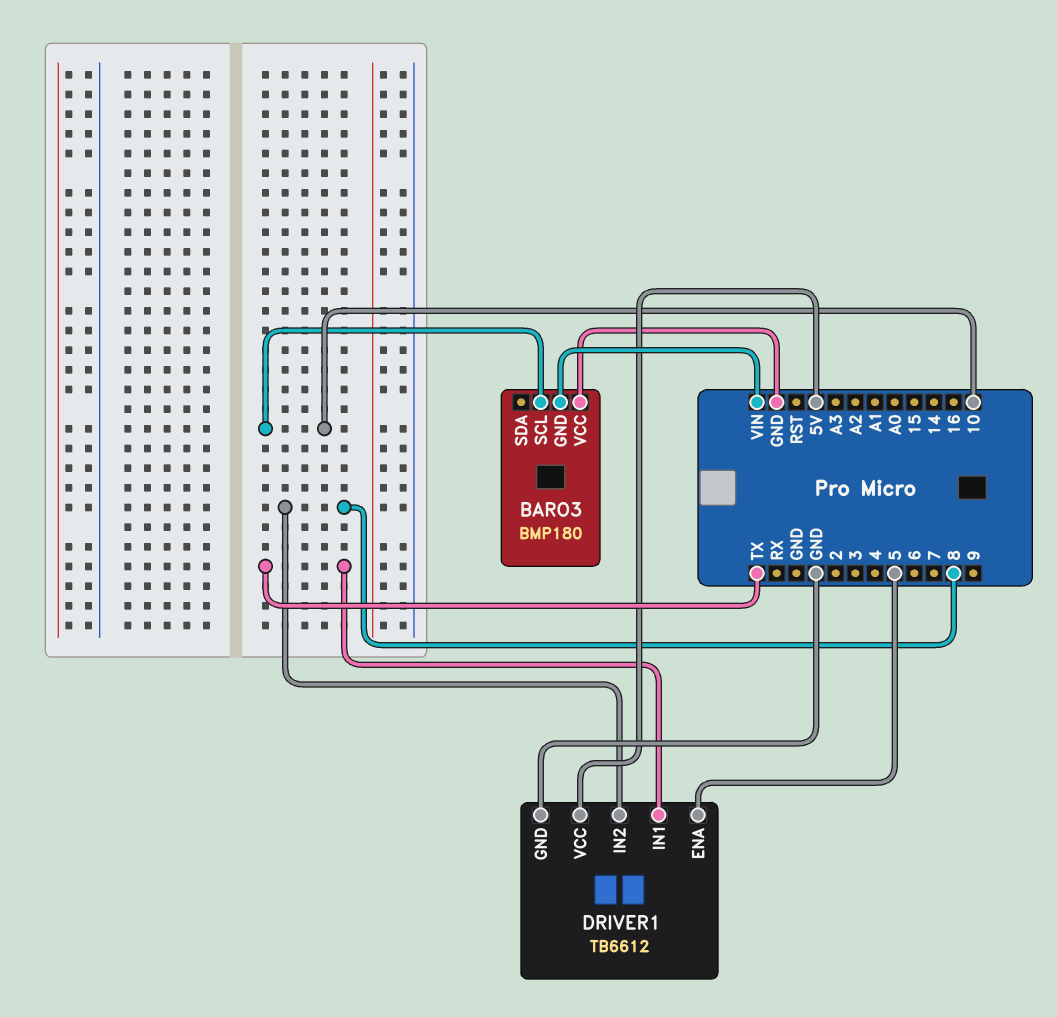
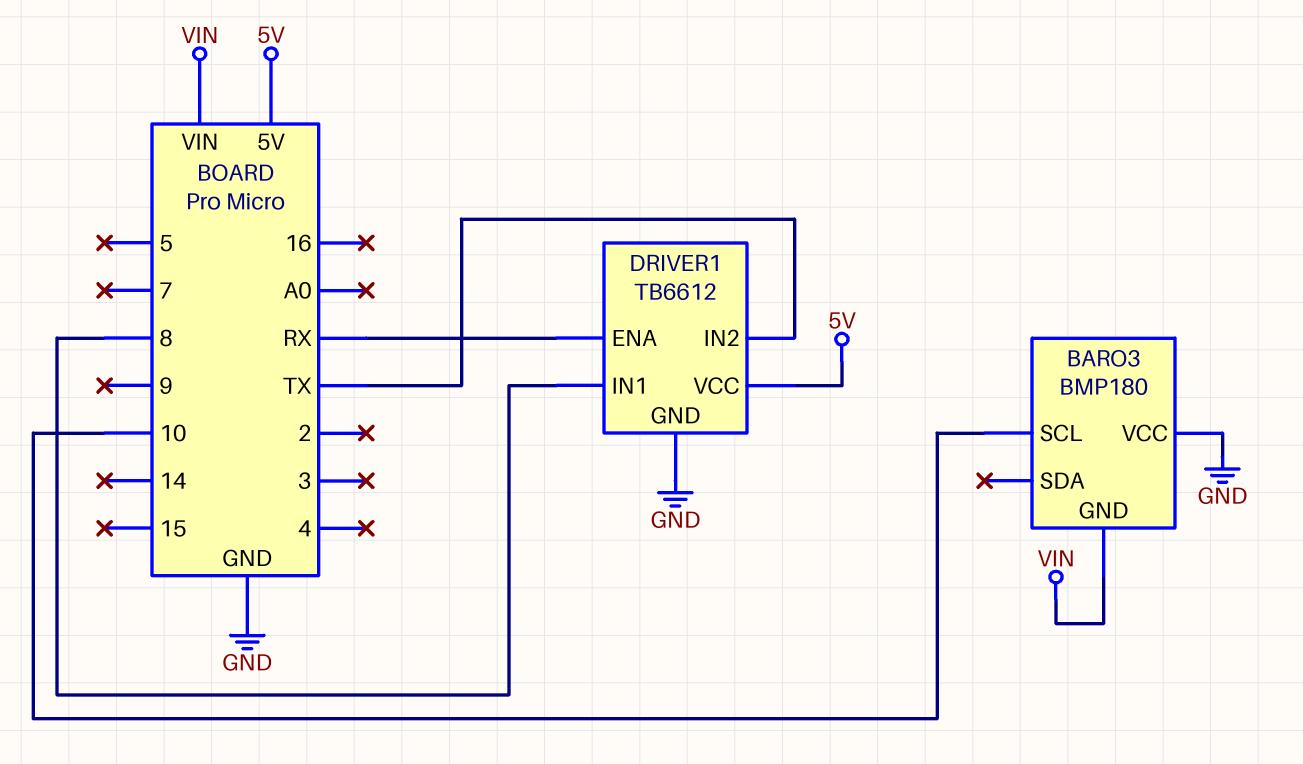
DRIVER1 pin ENA: 5 -> RX
DRIVER1 pin IN1: TX -> 8
DRIVER1 pin IN2: 8 -> TX

